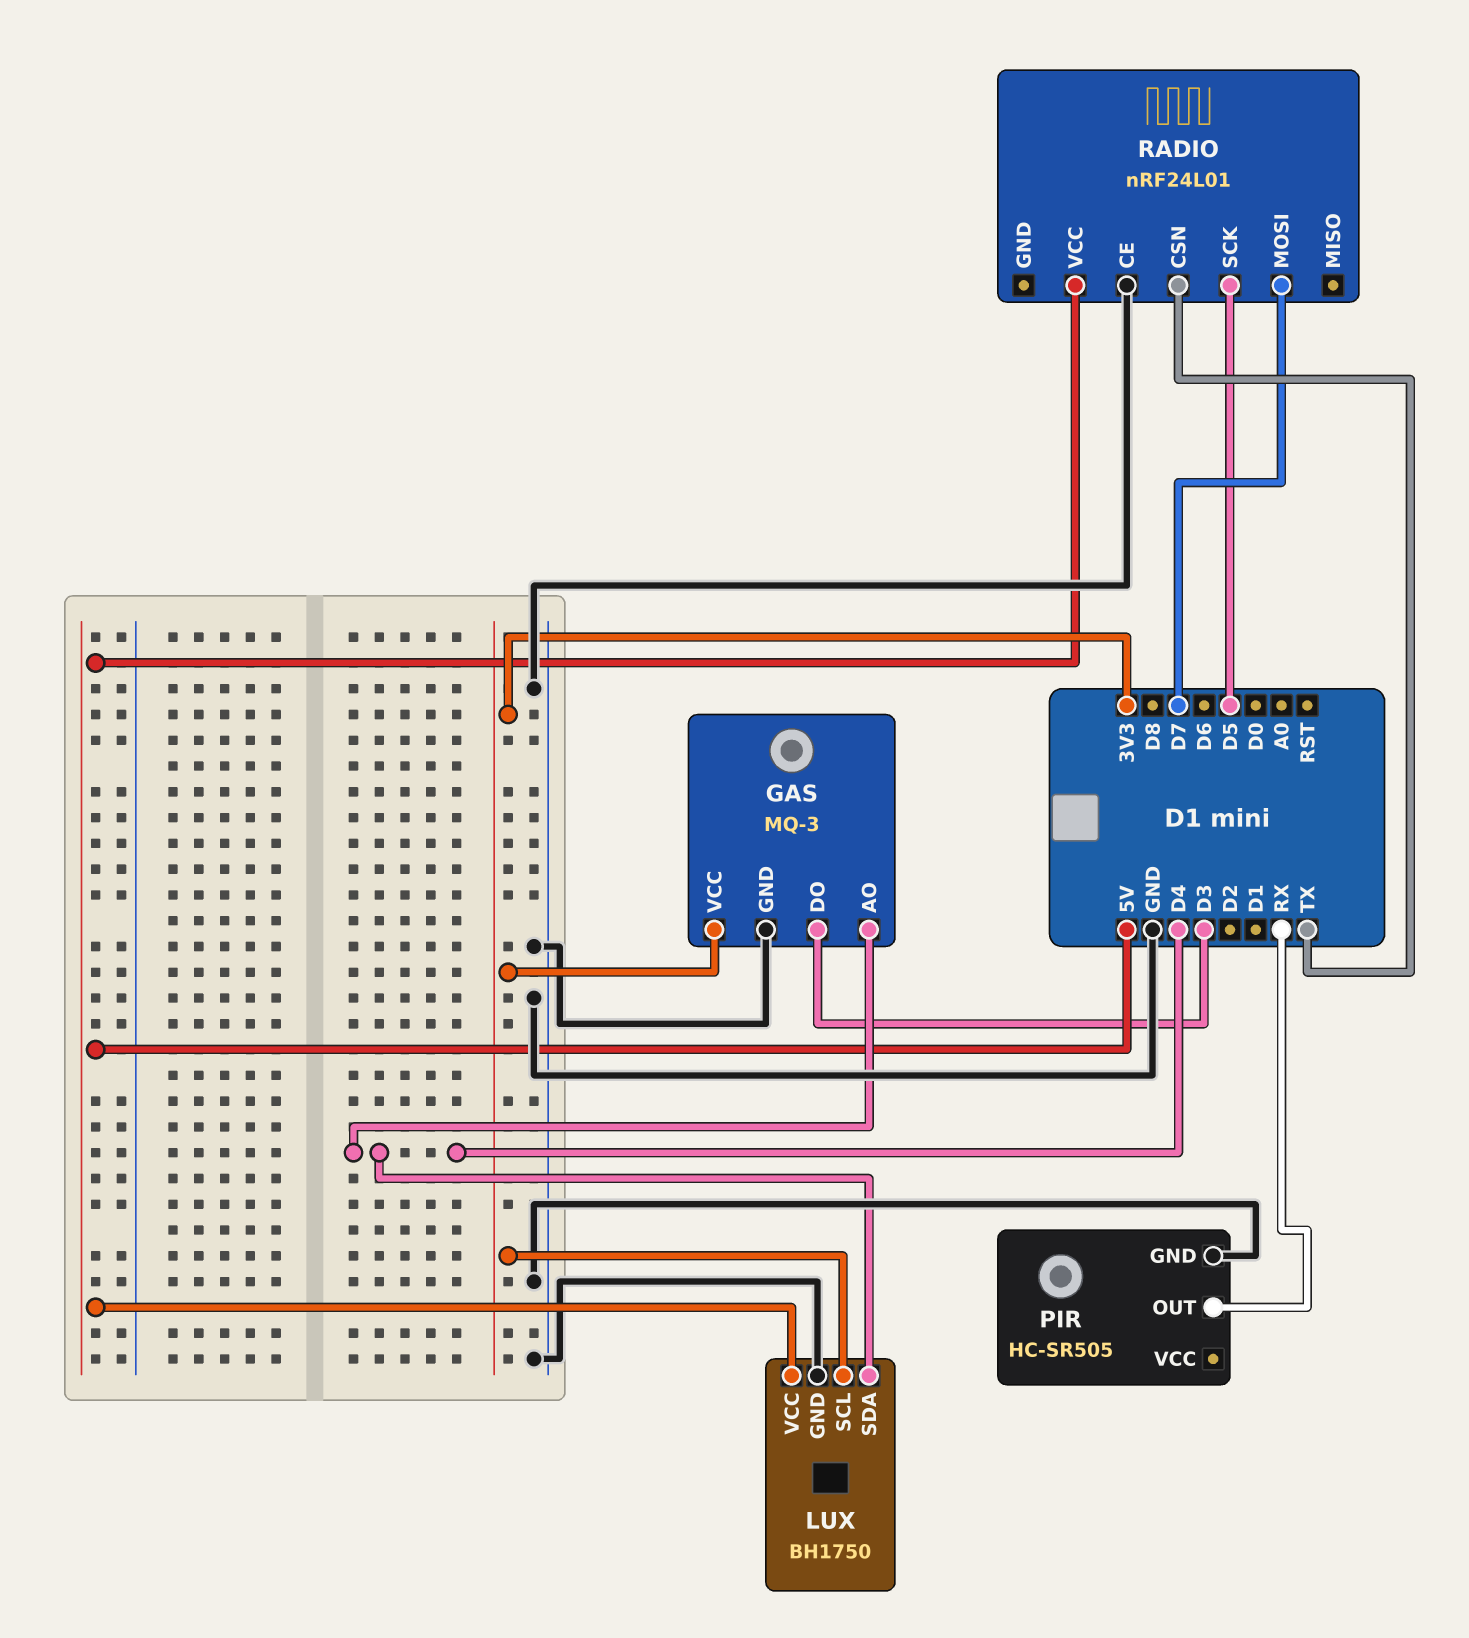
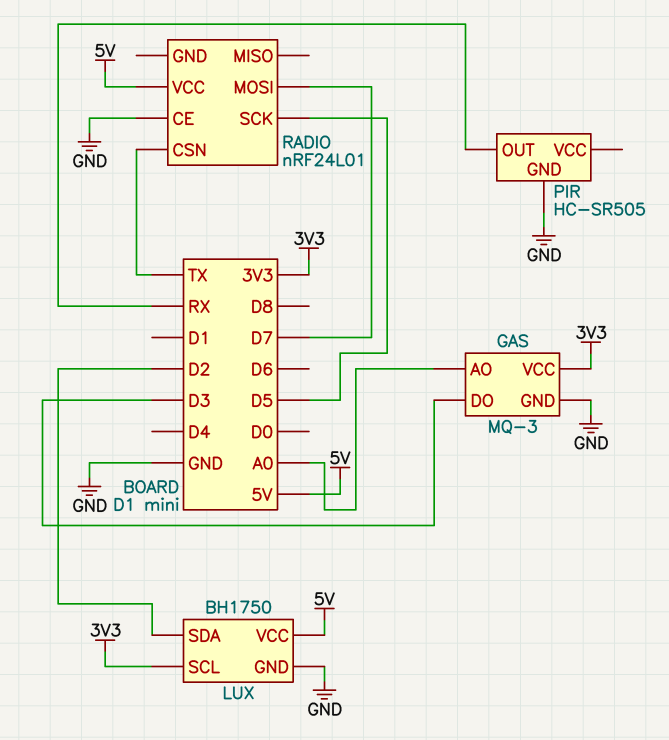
GAS pin AO: D4 -> A0
LUX pin SDA: D4 -> D2

